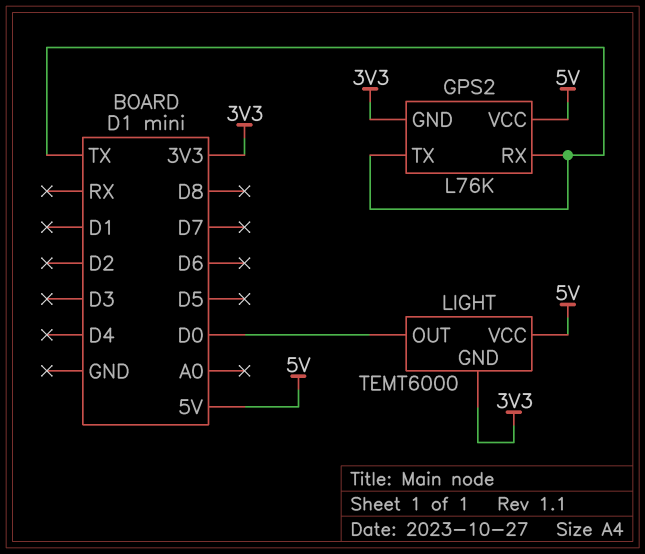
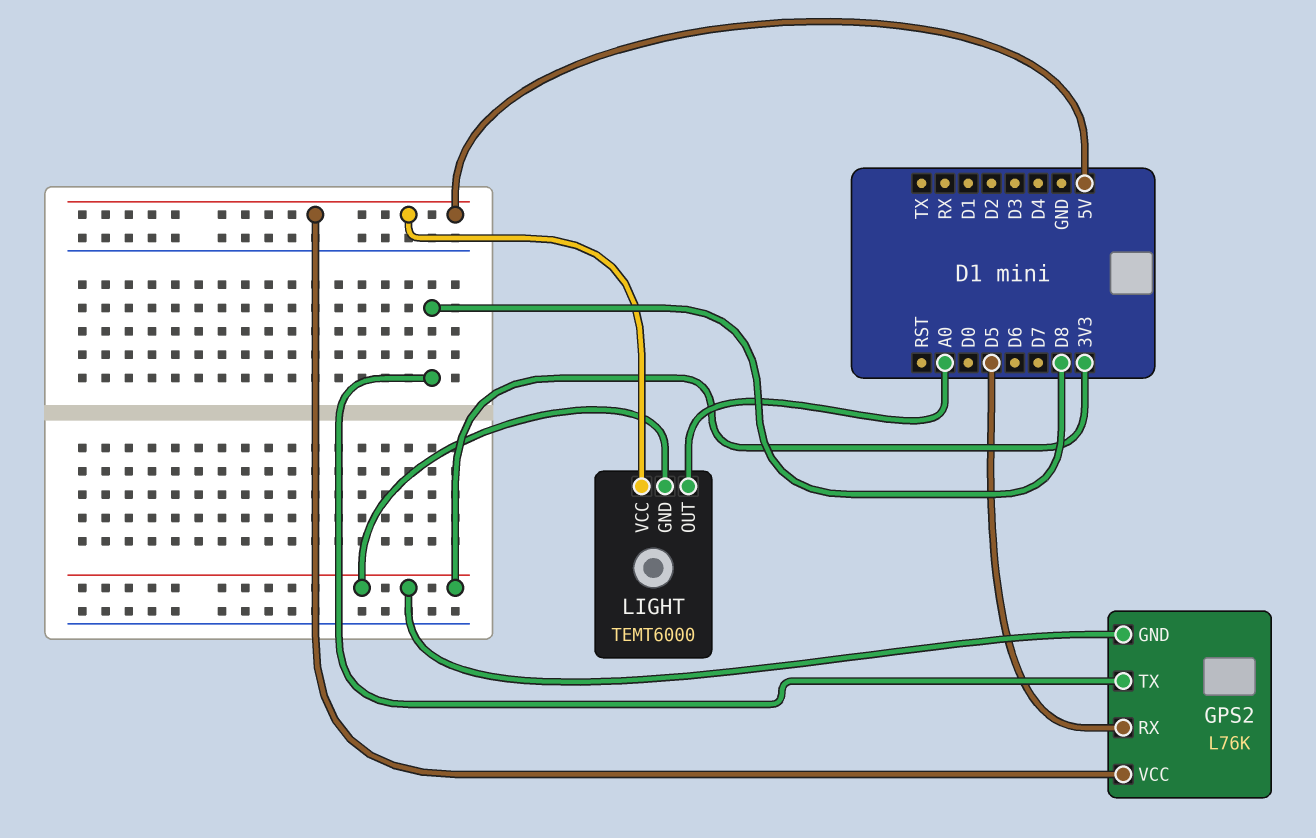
GPS2 pin RX: TX -> D5
GPS2 pin TX: TX -> D8
LIGHT pin OUT: D0 -> A0

